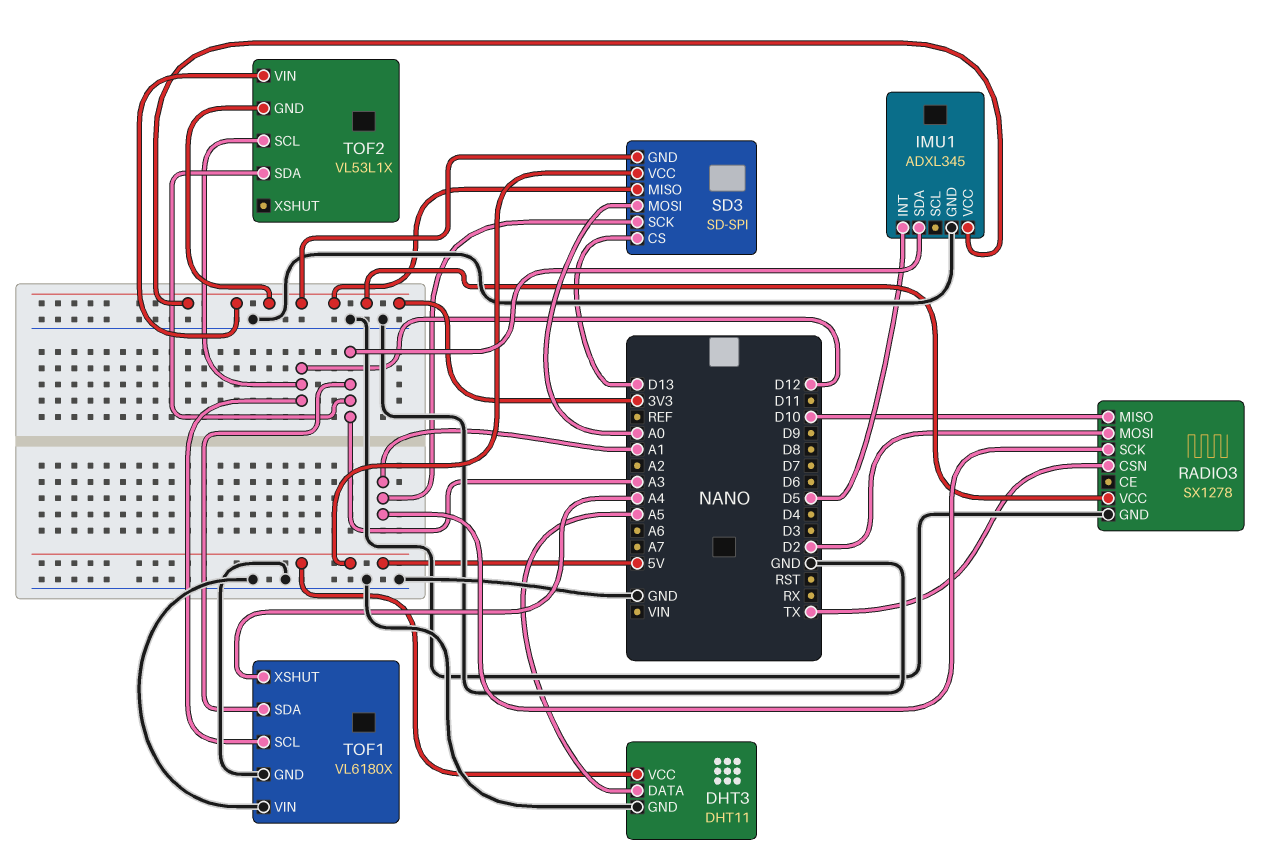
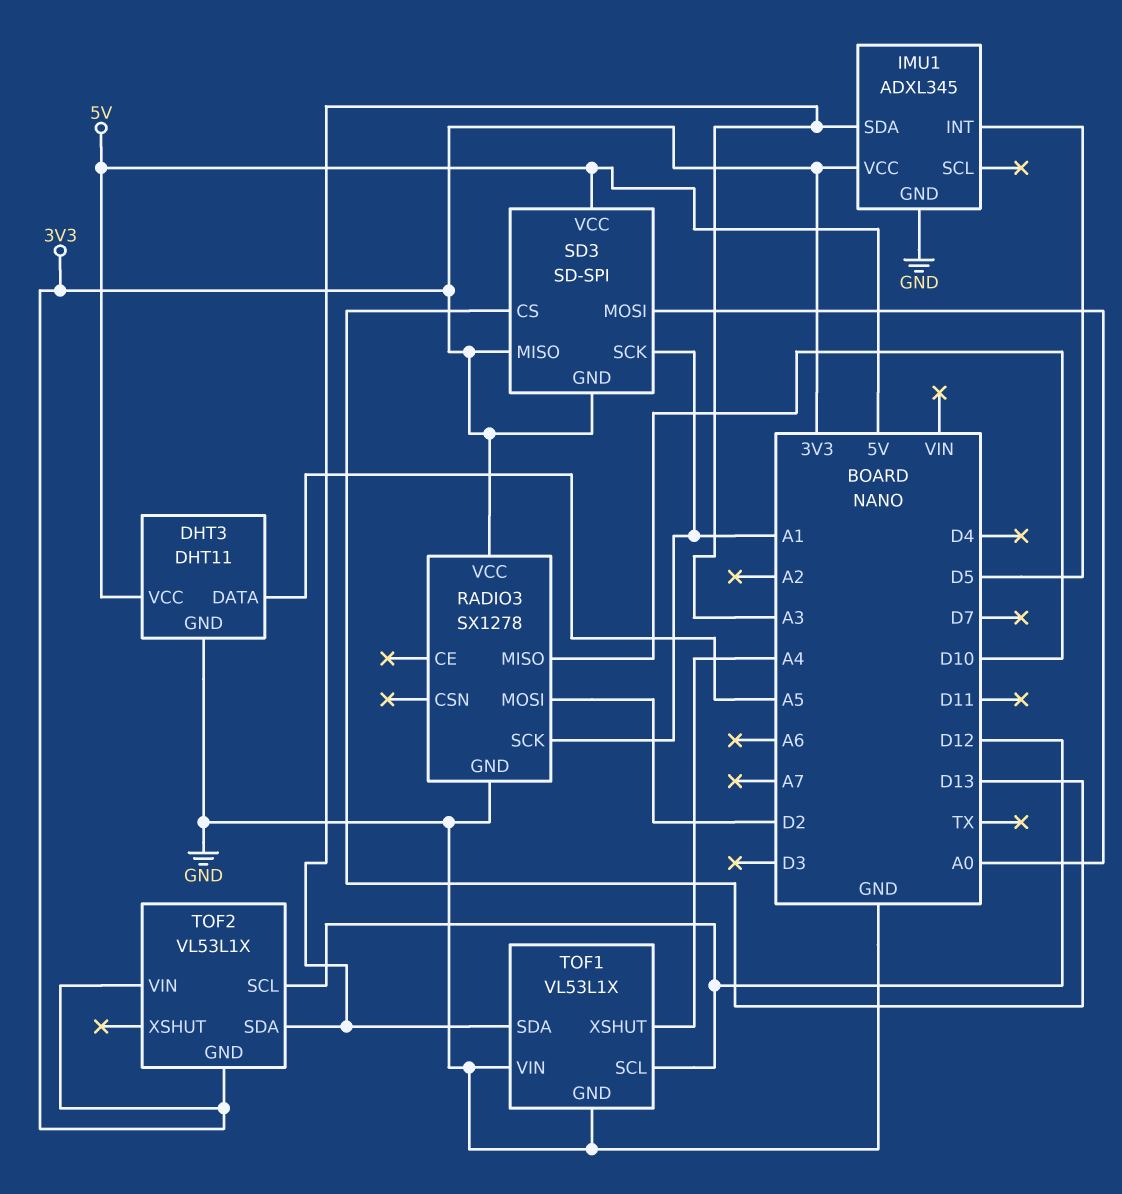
RADIO3 pin CSN: TX -> none
TOF1: VL6180X -> VL53L1X

